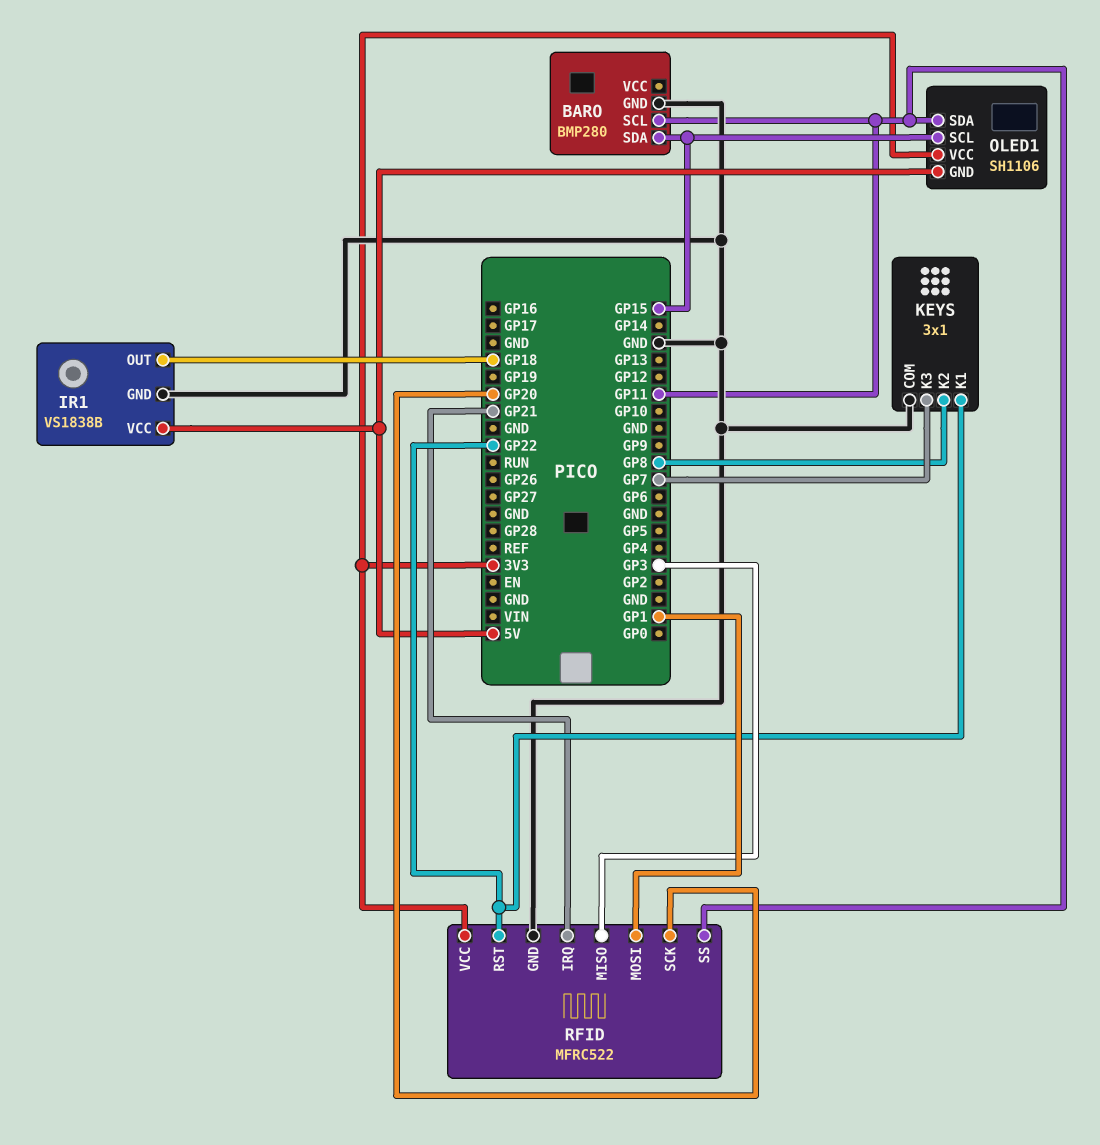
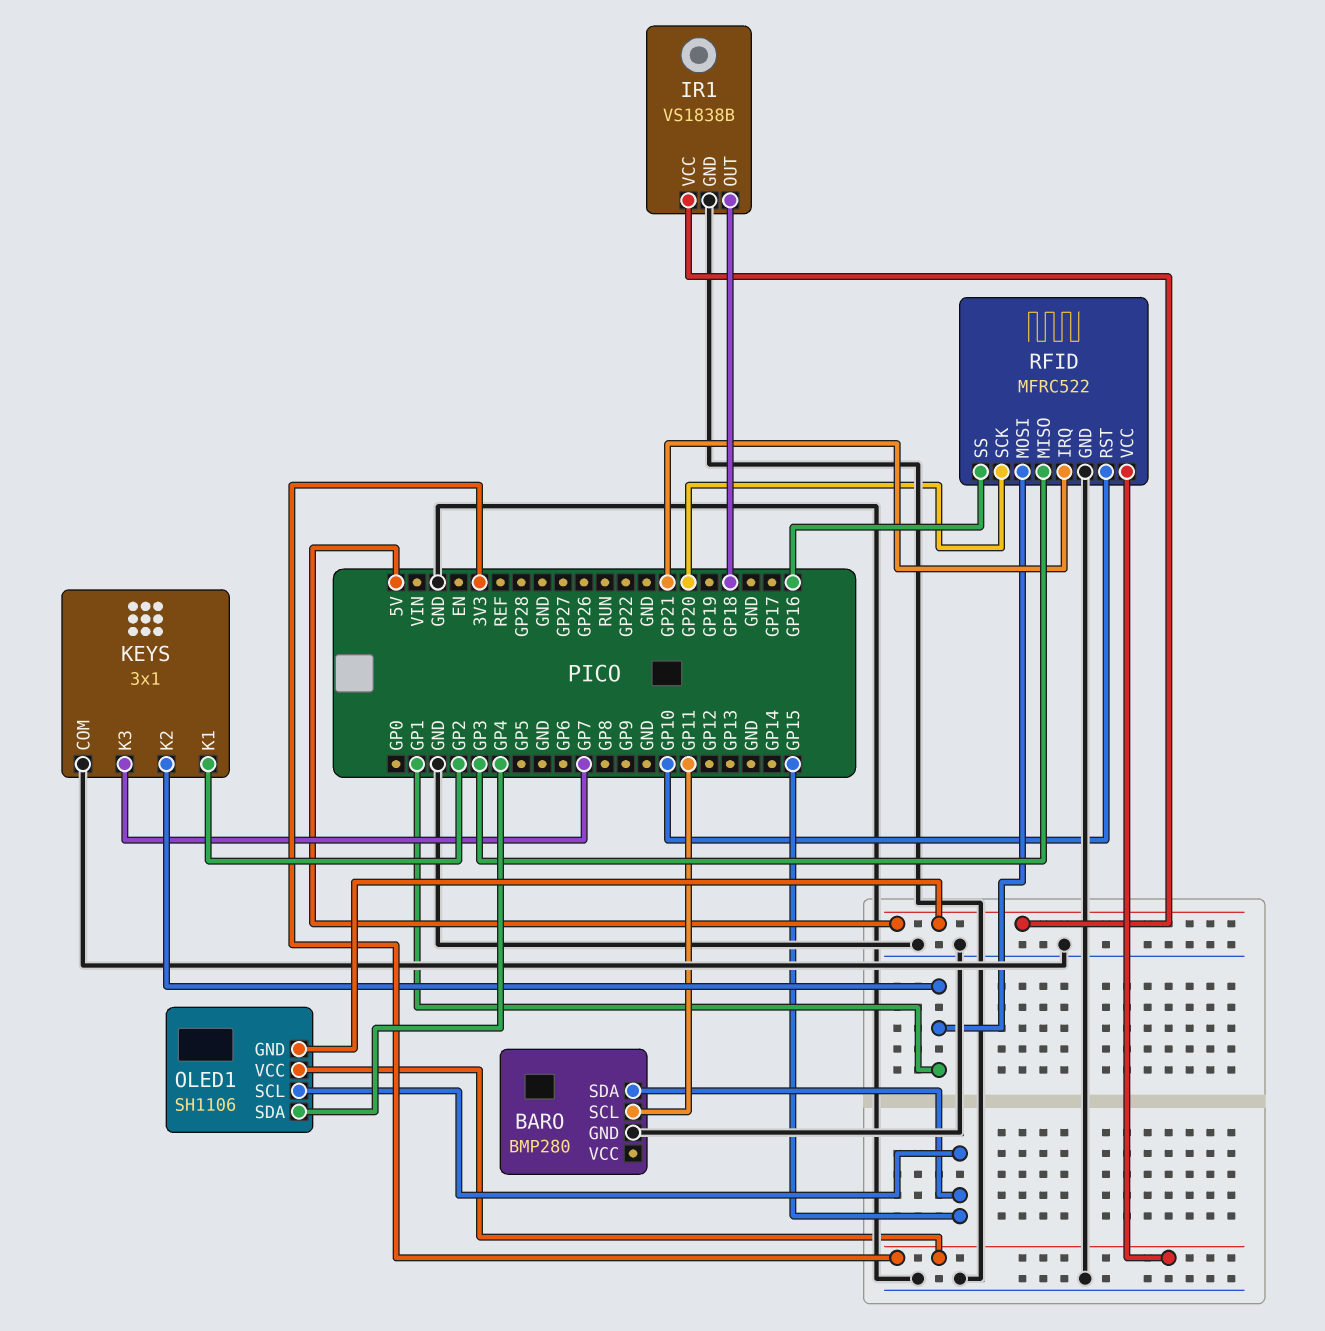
KEYS pin K1: GP22 -> GP2
KEYS pin K2: GP8 -> GP1
OLED1 pin SDA: GP11 -> GP4
RFID pin RST: GP22 -> GP10
RFID pin SS: GP11 -> GP16

